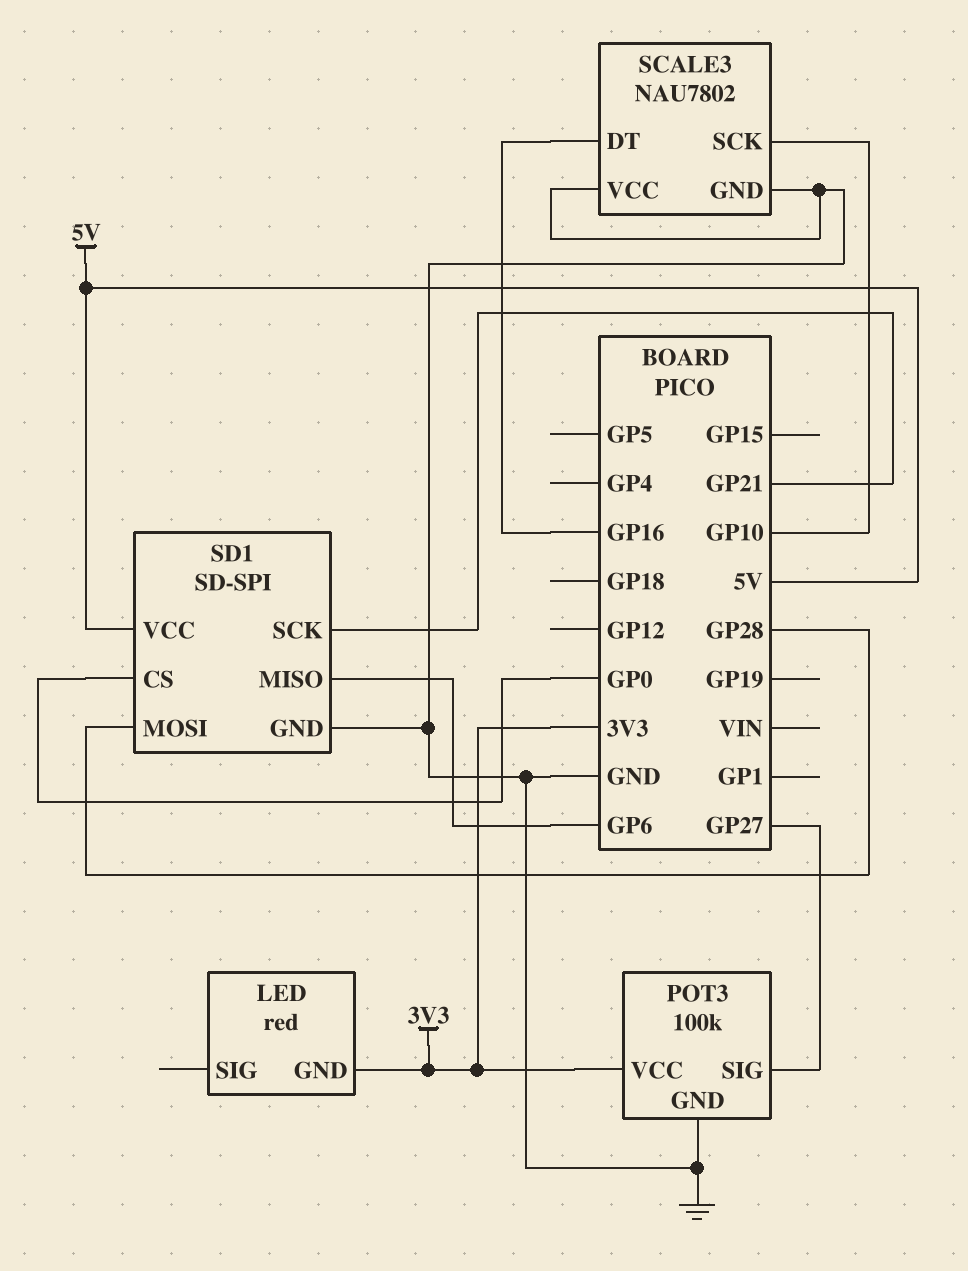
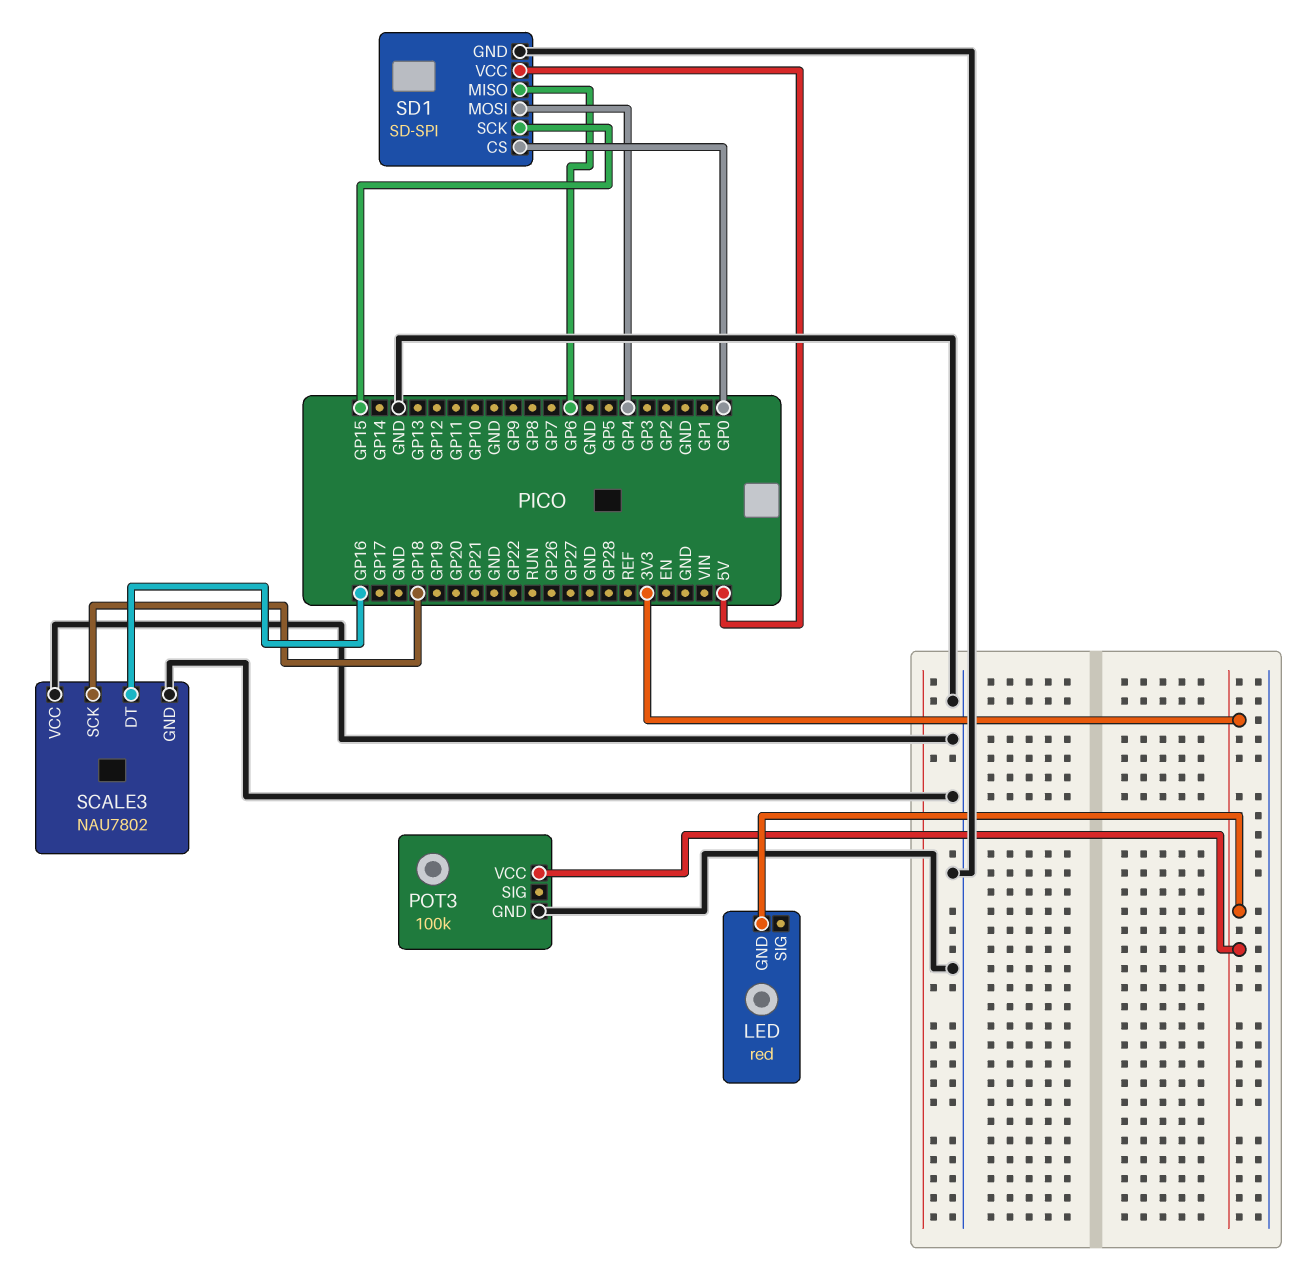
POT3 pin SIG: GP27 -> none
SCALE3 pin SCK: GP10 -> GP18
SD1 pin MOSI: GP28 -> GP4
SD1 pin SCK: GP21 -> GP15

